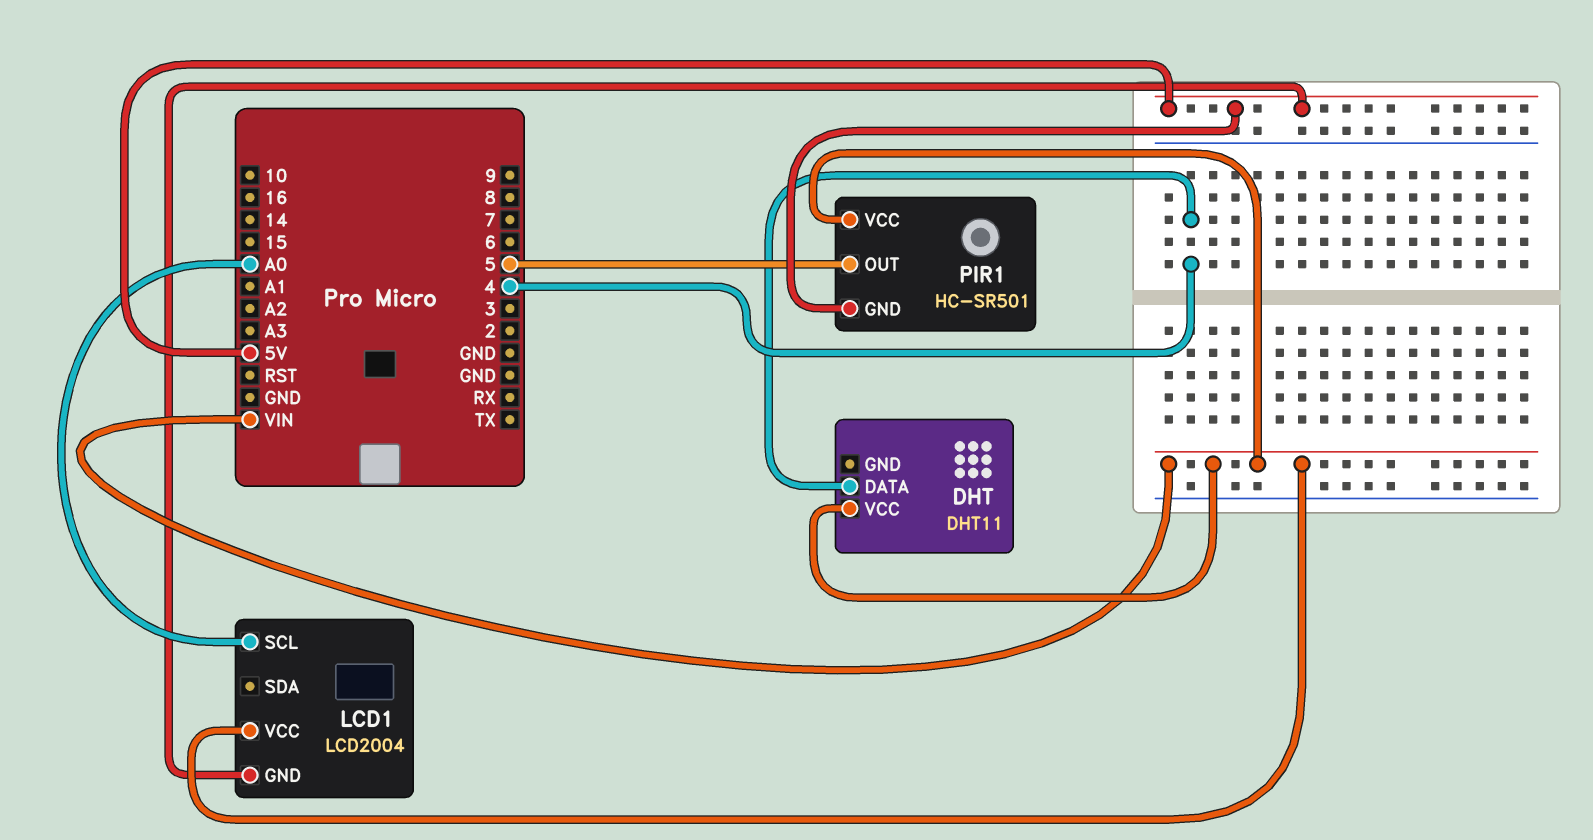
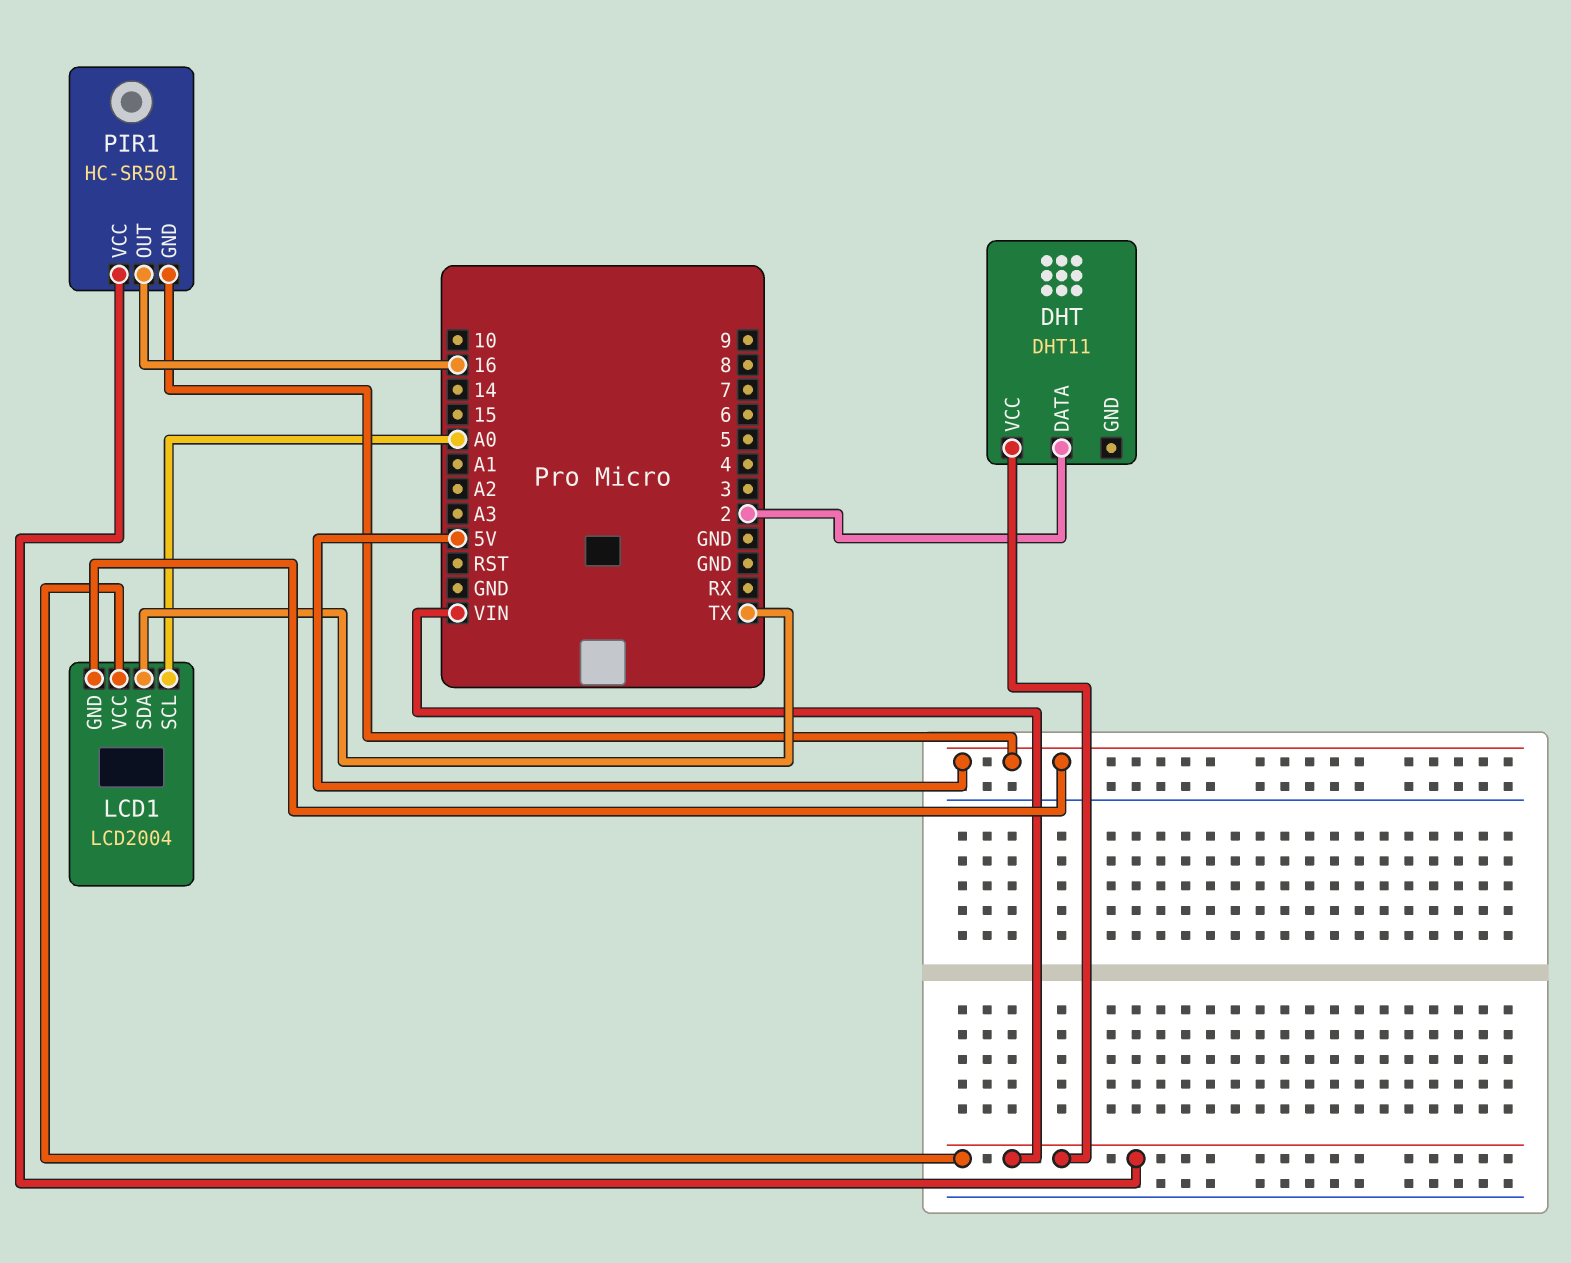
DHT pin DATA: 4 -> 2
LCD1 pin SDA: none -> TX
PIR1 pin OUT: 5 -> 16

